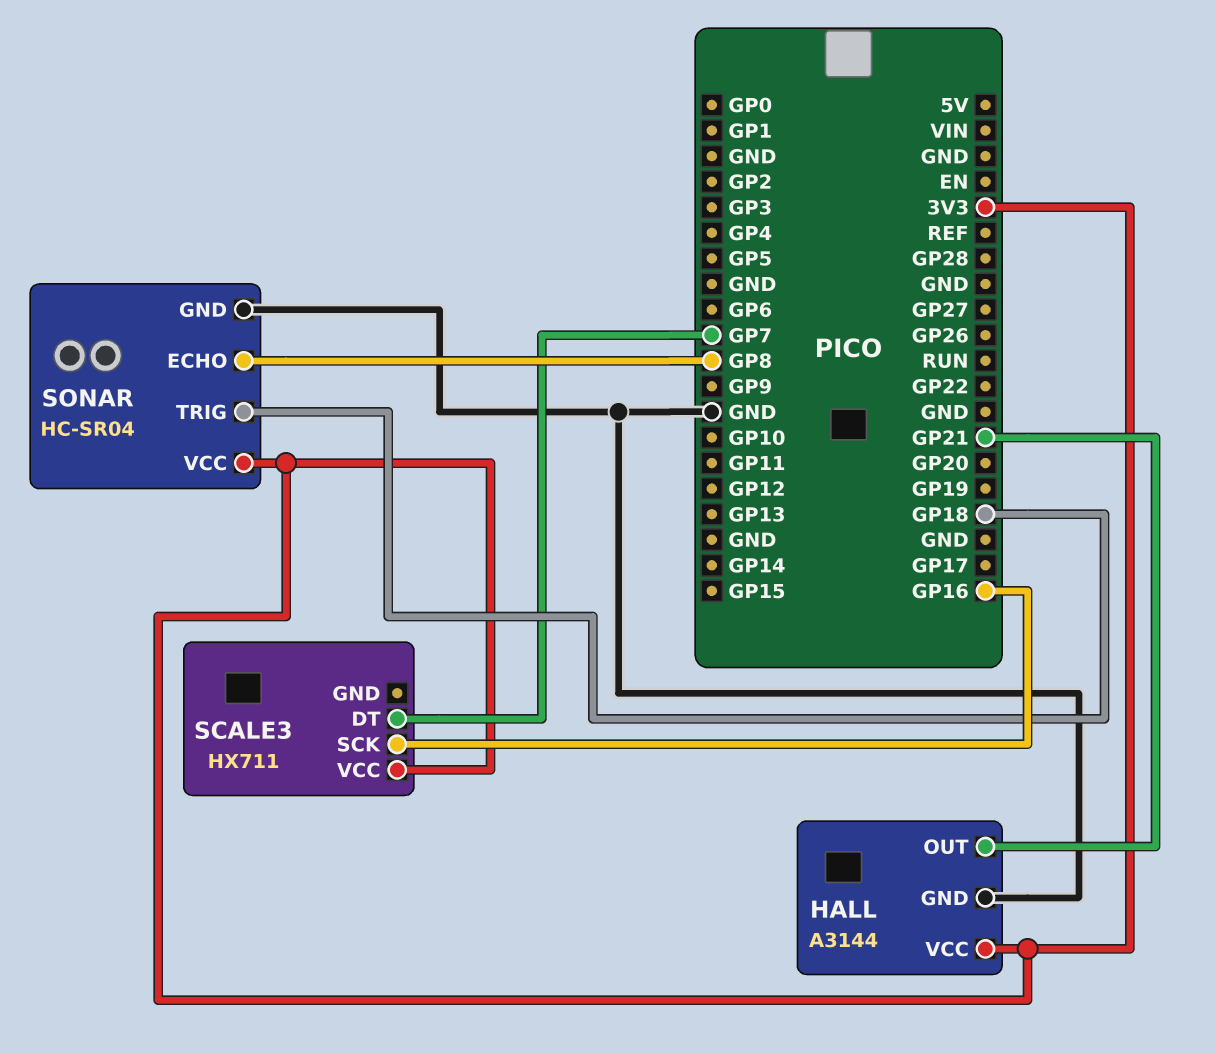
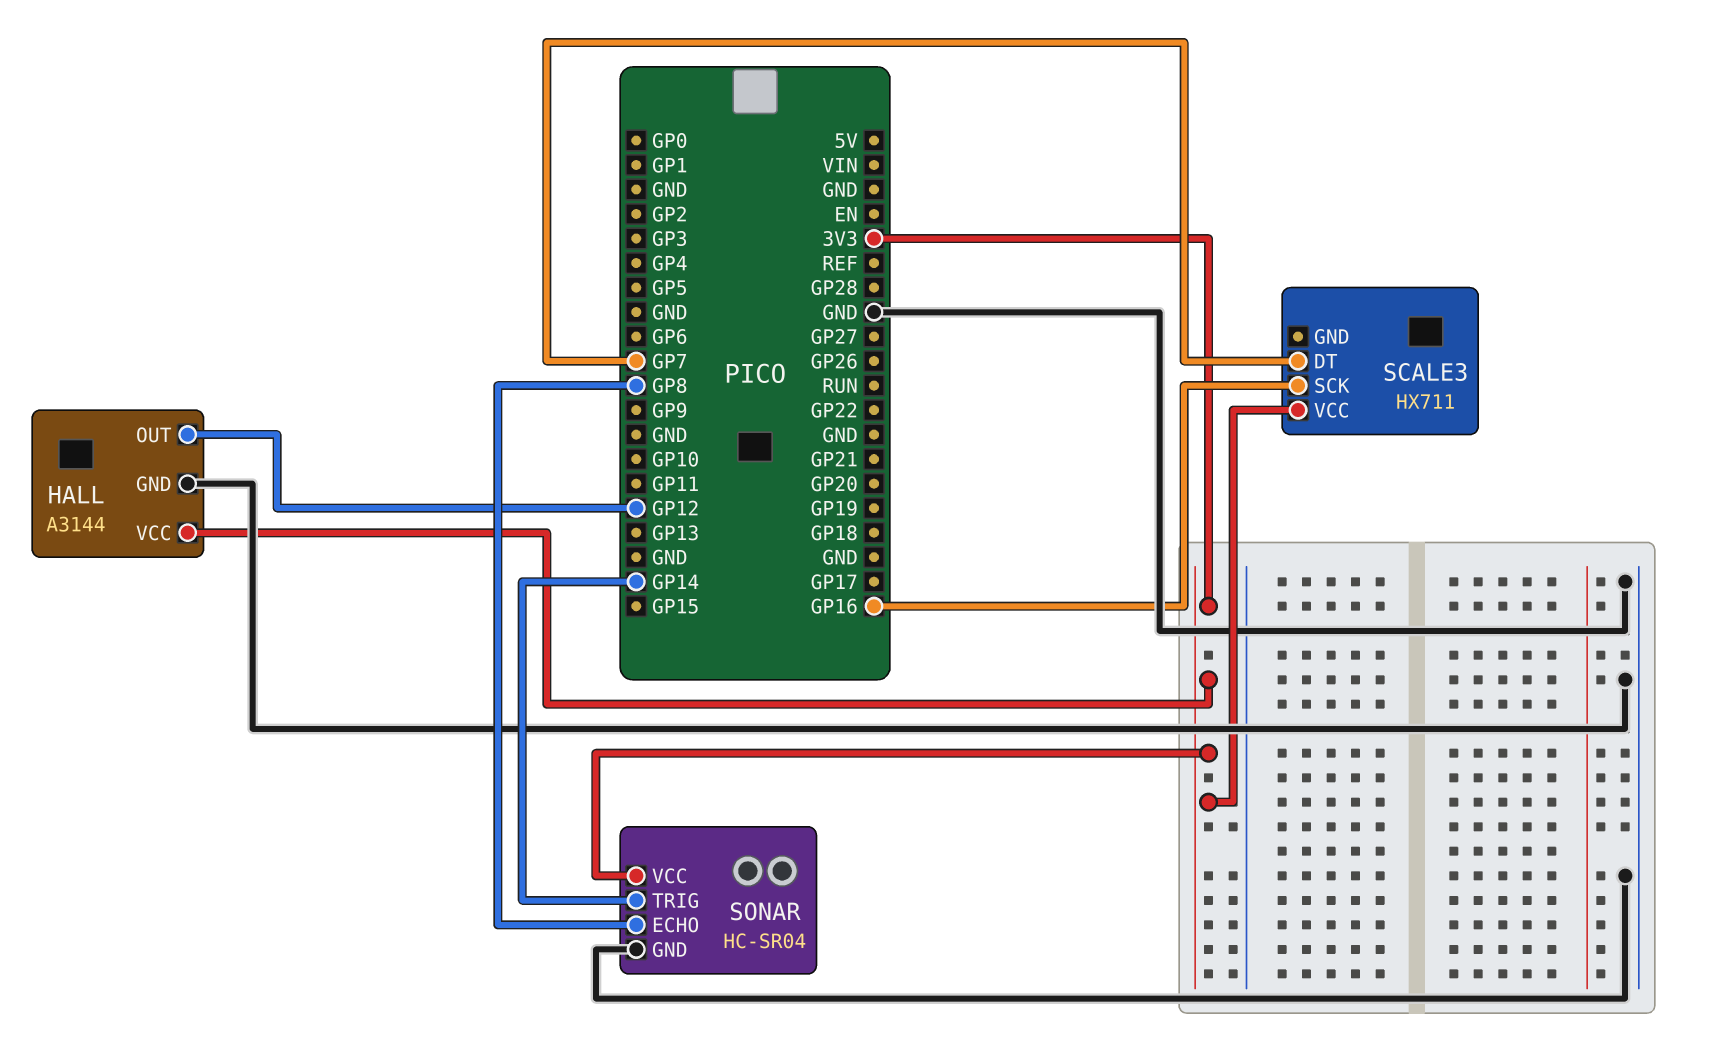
HALL pin OUT: GP21 -> GP12
SONAR pin TRIG: GP18 -> GP14

